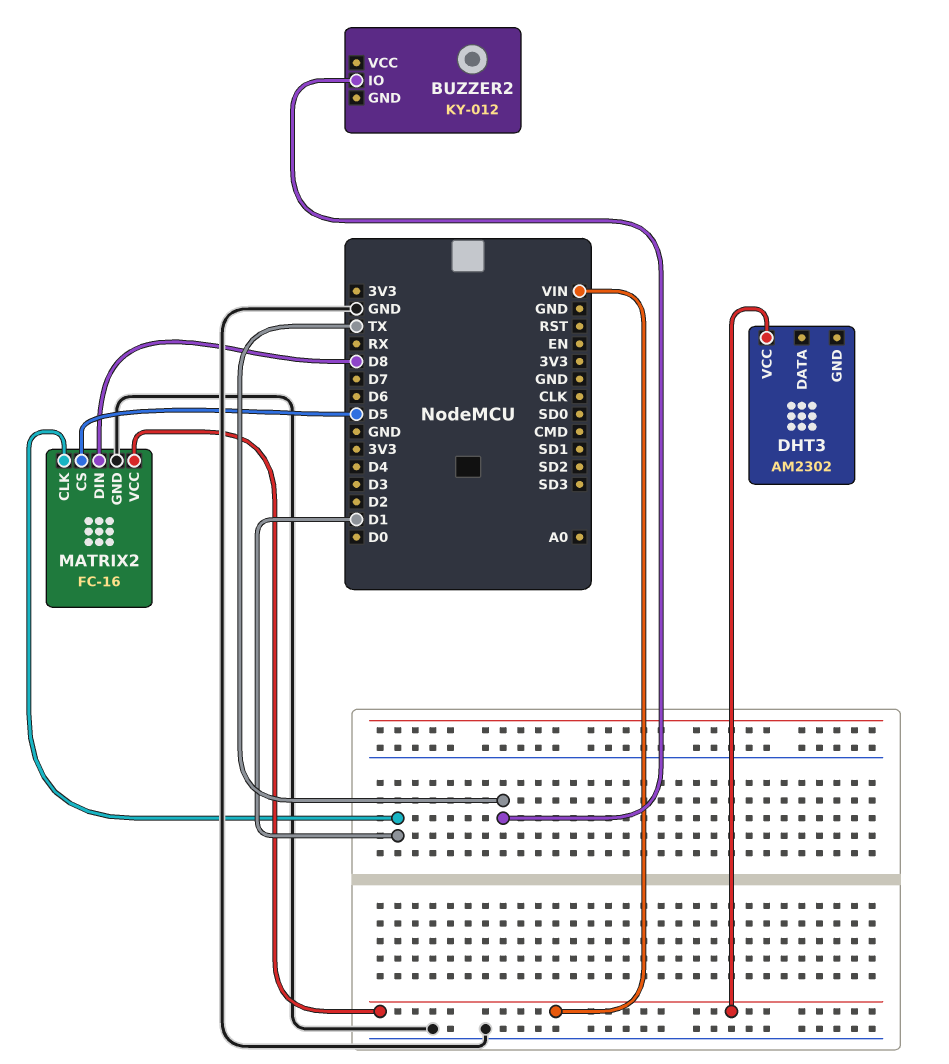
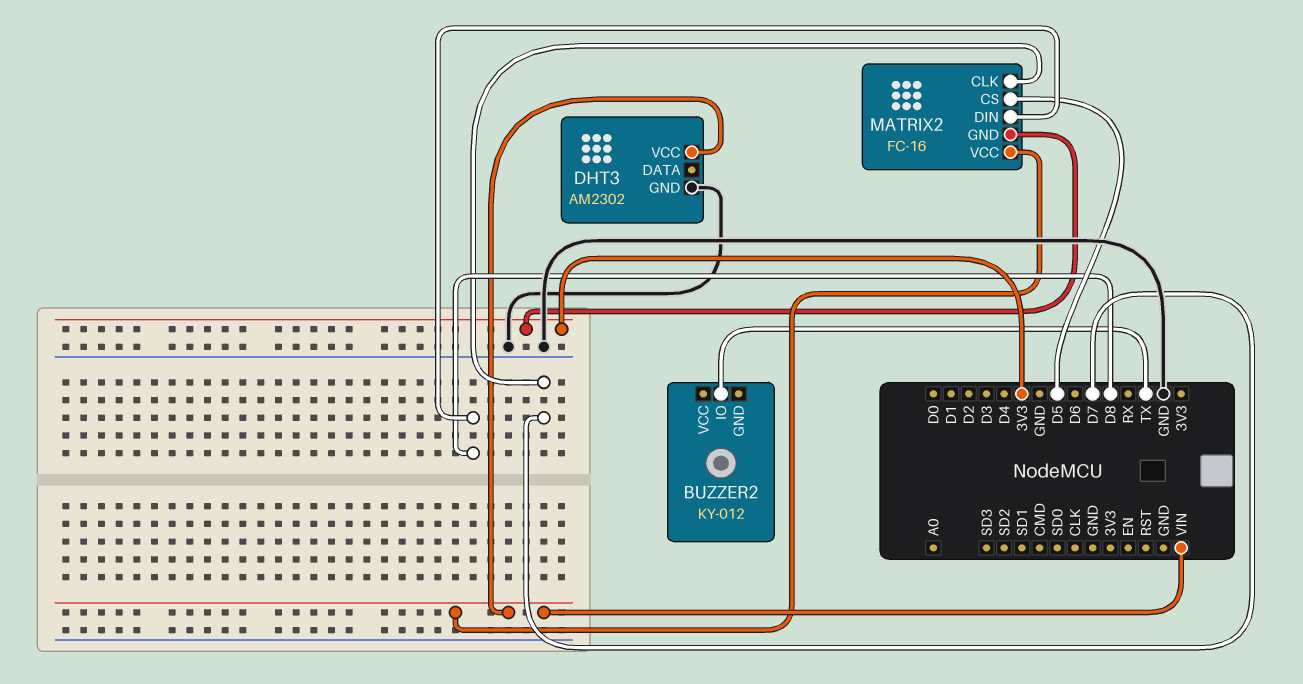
DHT3 pin GND: none -> GND
MATRIX2 pin CLK: D1 -> D7
MATRIX2 pin GND: GND -> 3V3

